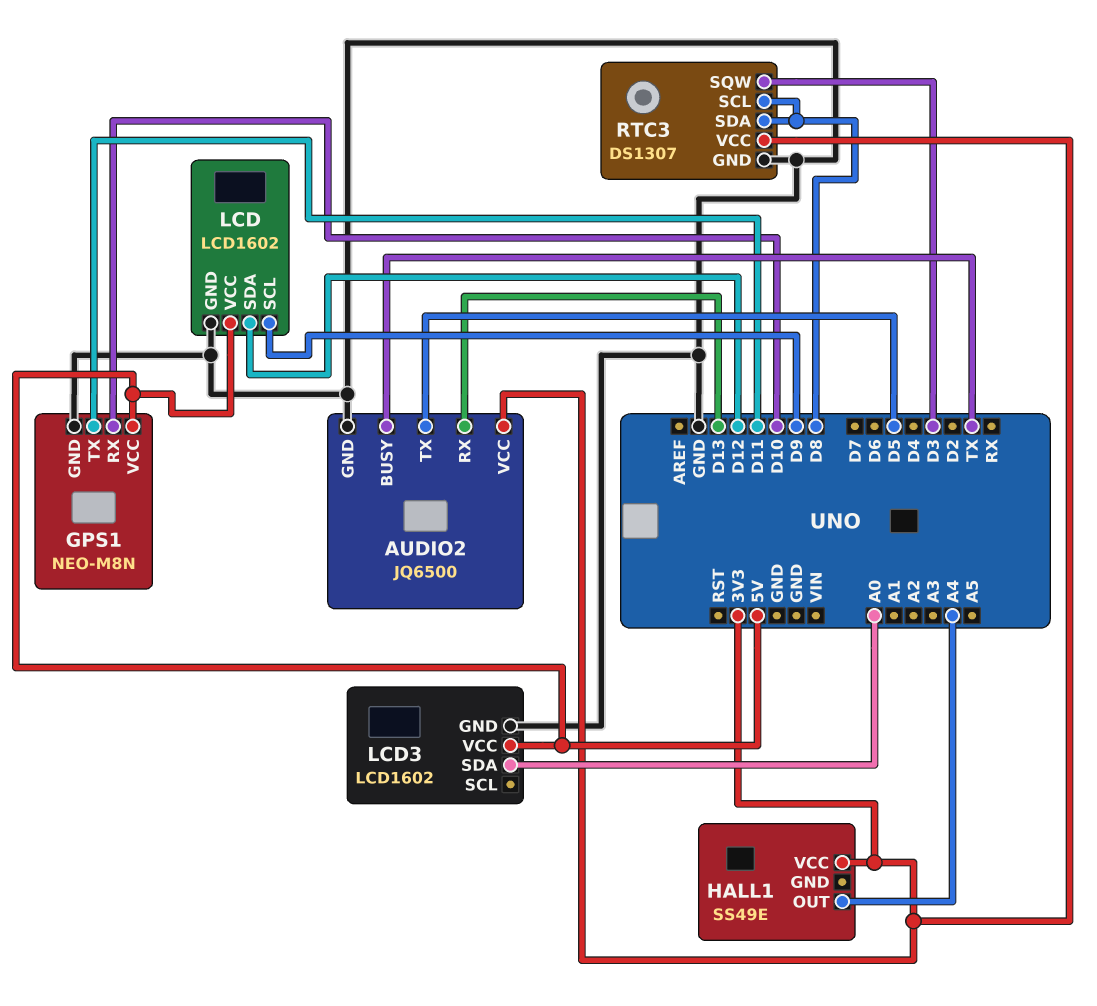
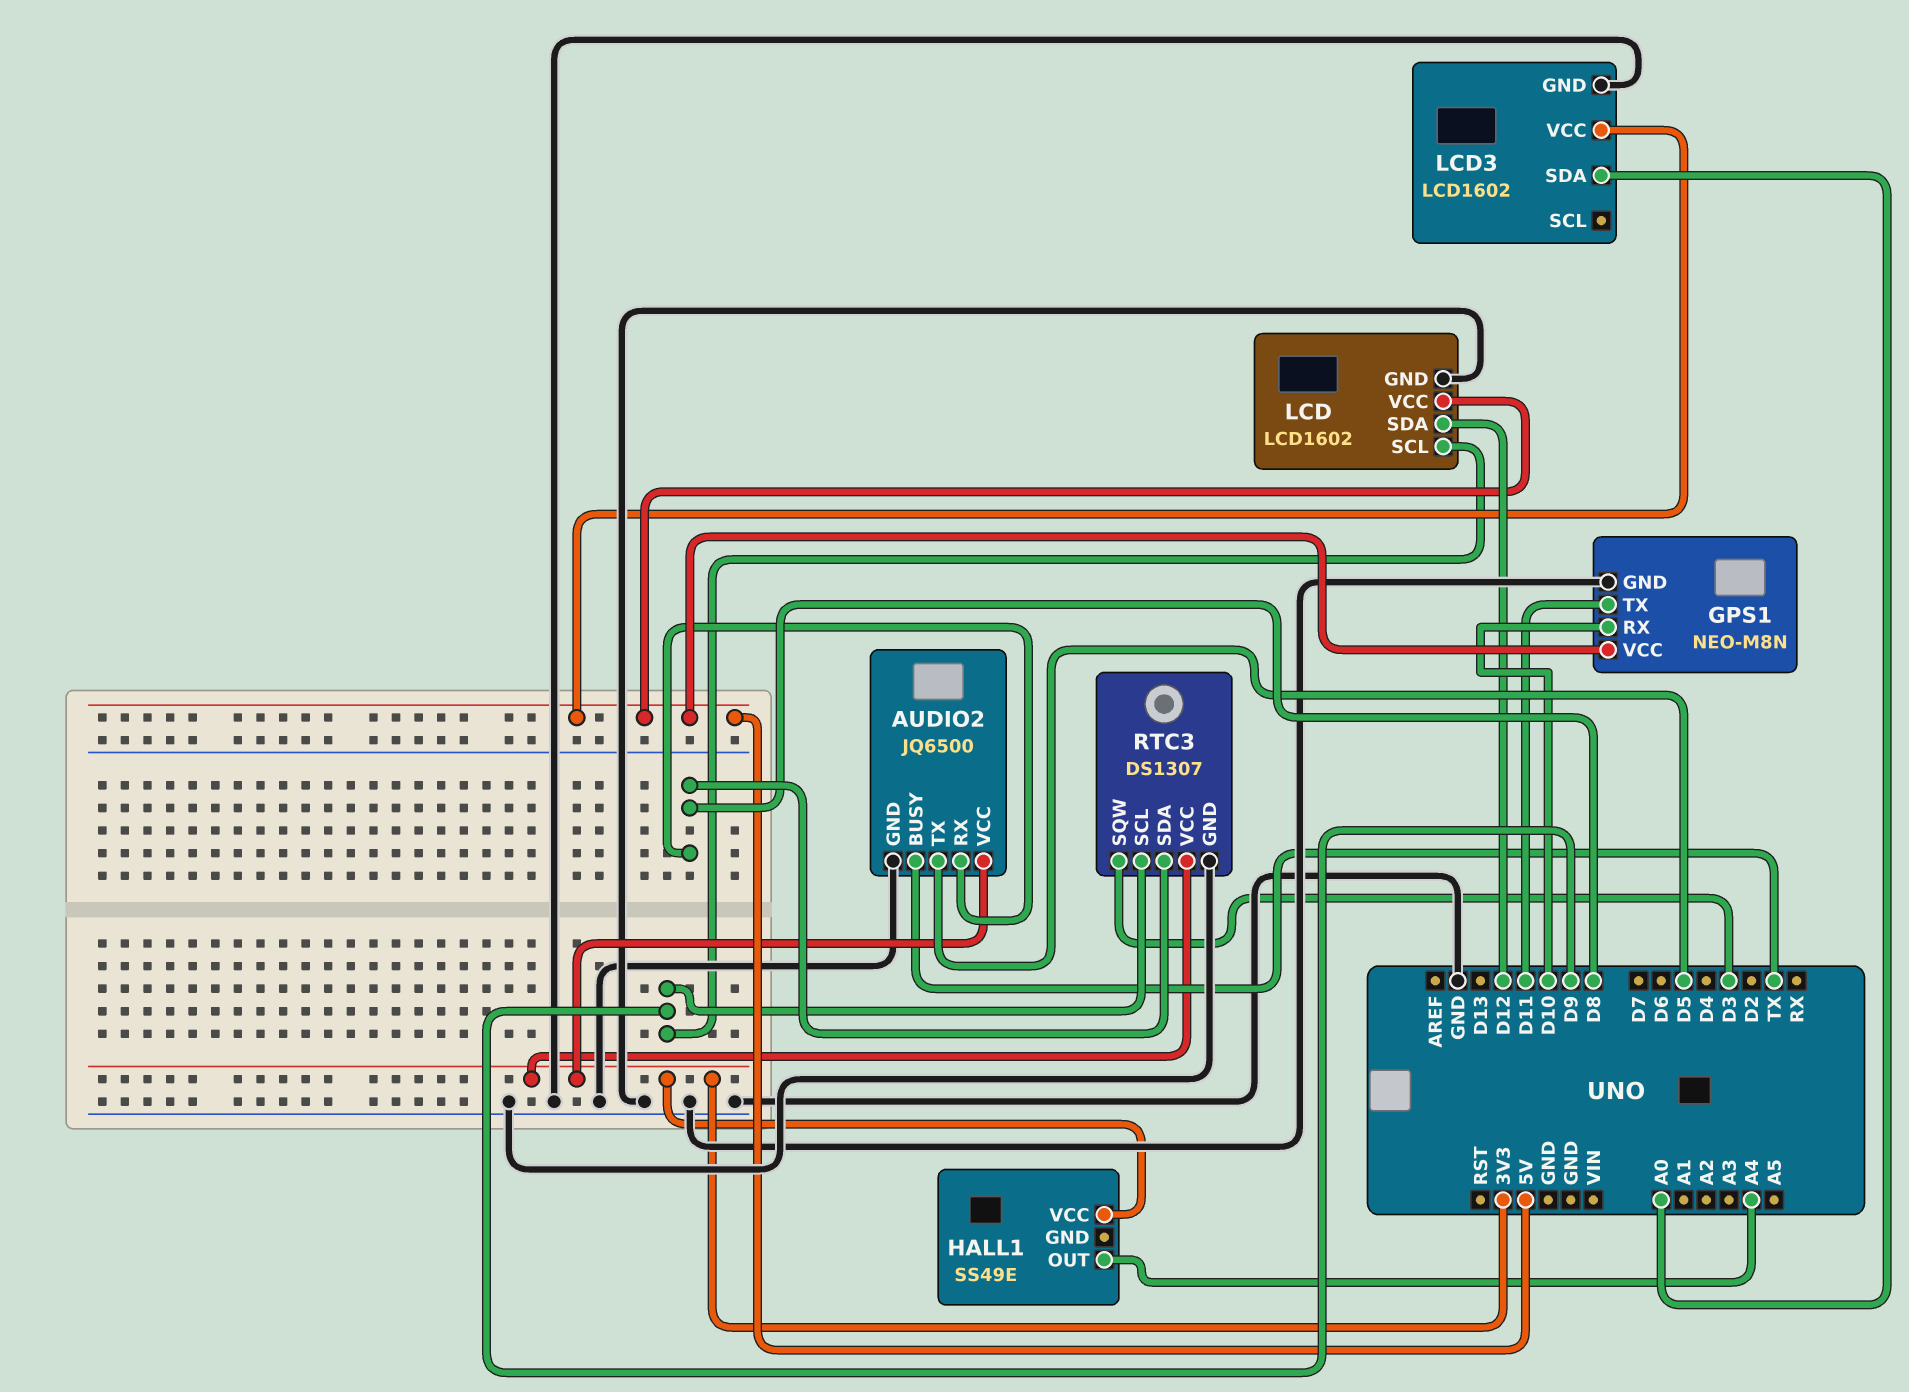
AUDIO2 pin RX: D13 -> D8
RTC3 pin SCL: D8 -> D9

